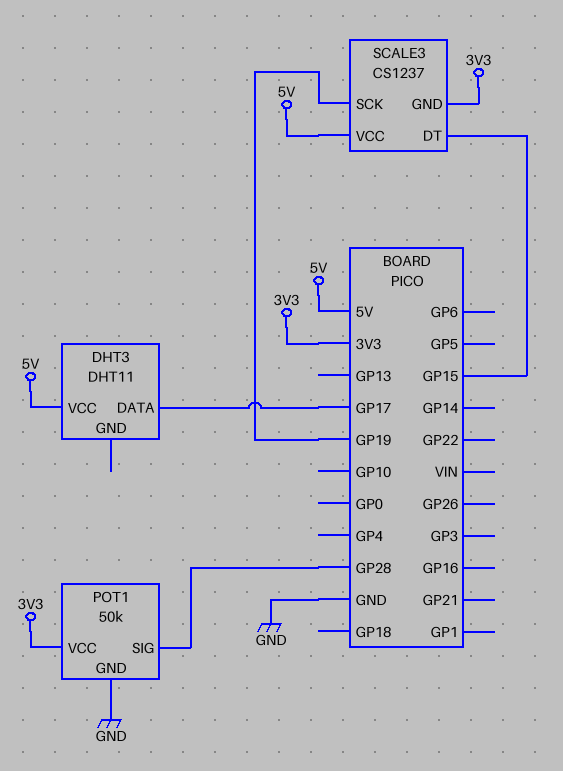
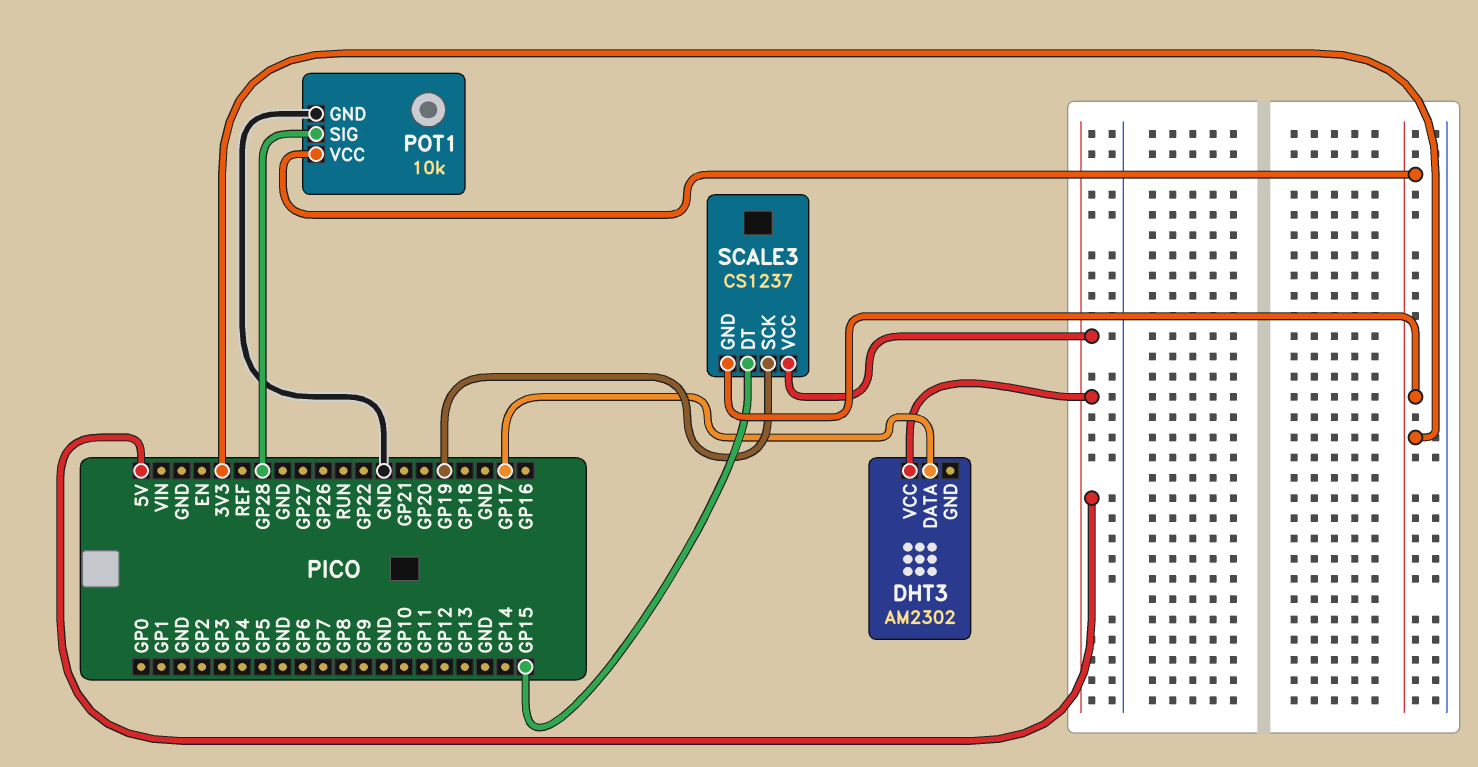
DHT3: DHT11 -> AM2302
POT1: 50k -> 10k

